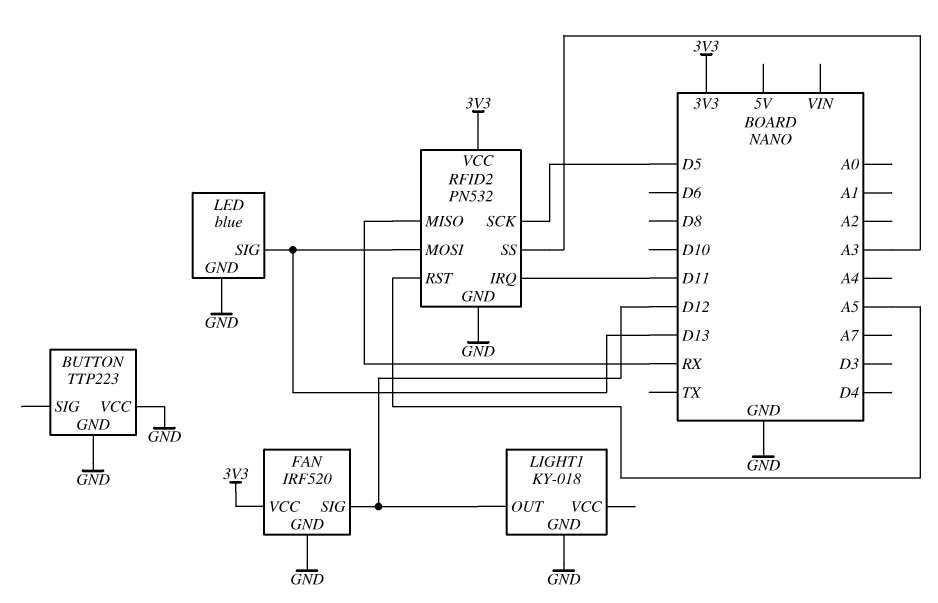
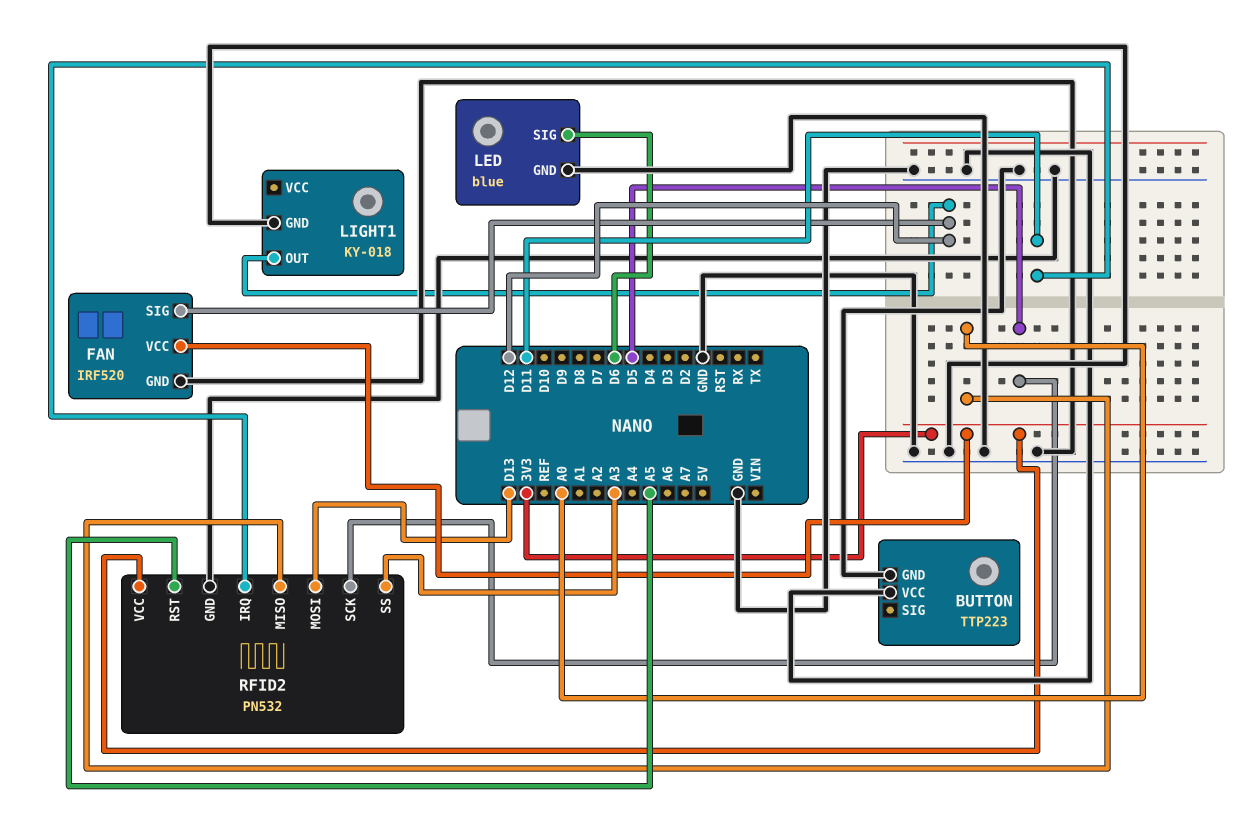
LED pin SIG: D13 -> D6
RFID2 pin MISO: RX -> A0

